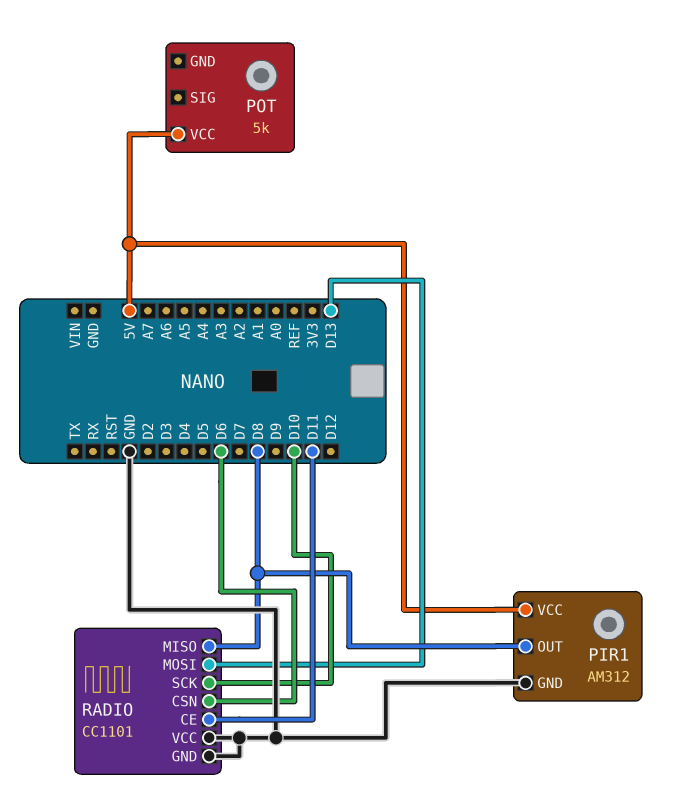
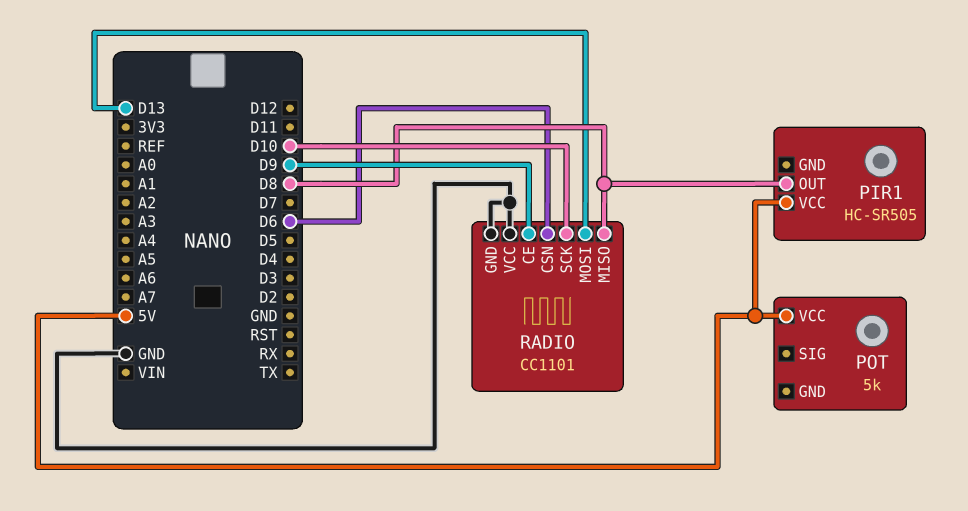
PIR1: AM312 -> HC-SR505
PIR1 pin GND: GND -> none
RADIO pin CE: D11 -> D9

